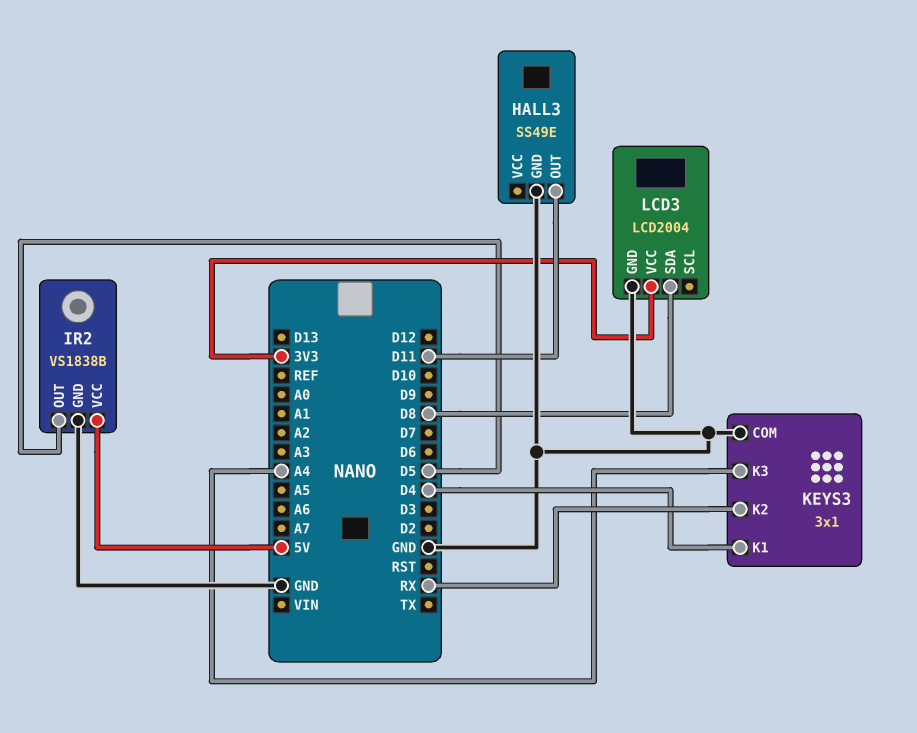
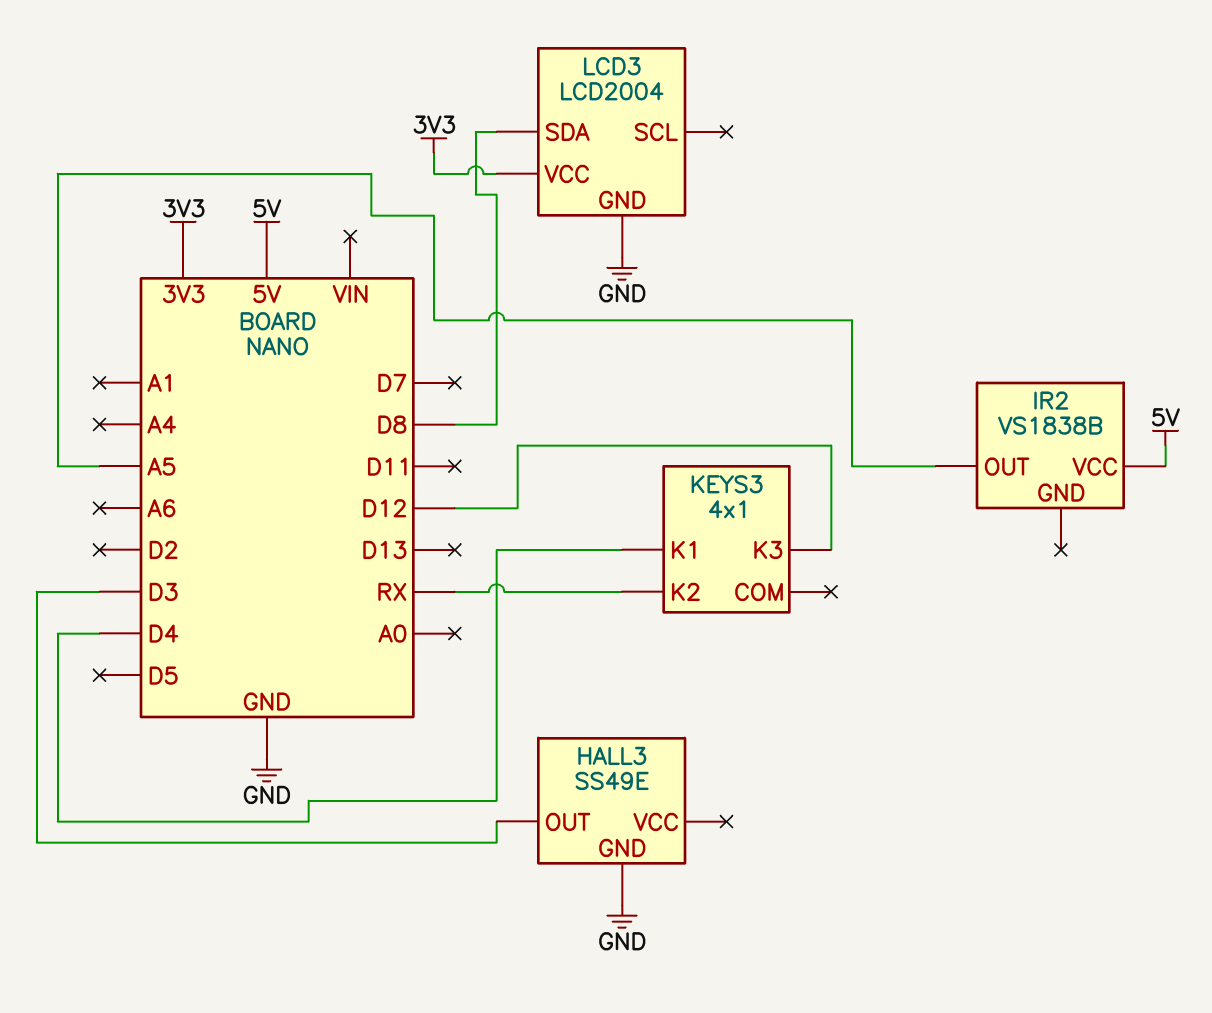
HALL3 pin OUT: D11 -> D3
IR2 pin GND: GND -> none
IR2 pin OUT: D5 -> A5
KEYS3: 3x1 -> 4x1
KEYS3 pin COM: GND -> none
KEYS3 pin K3: A4 -> D12

